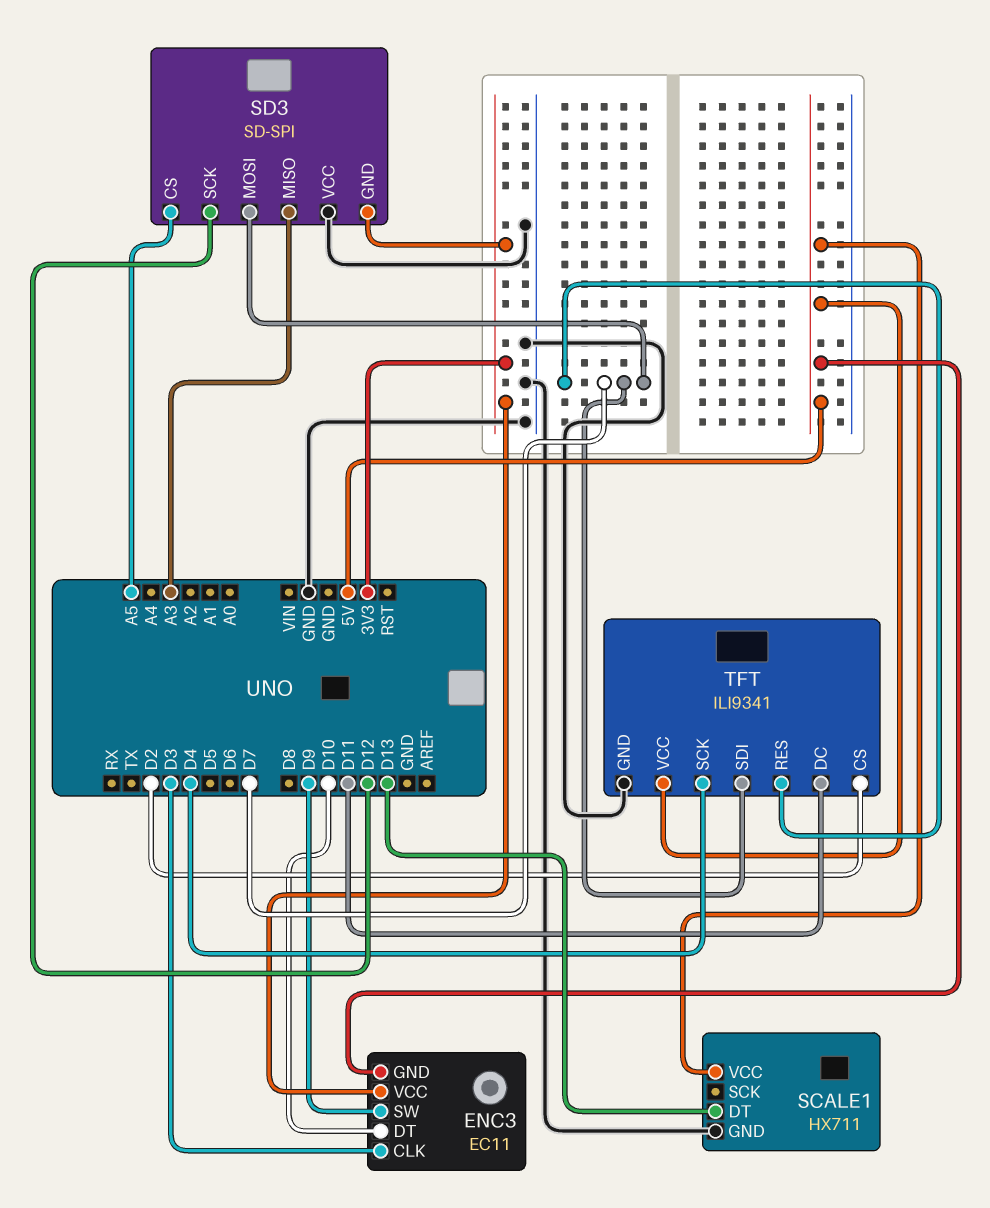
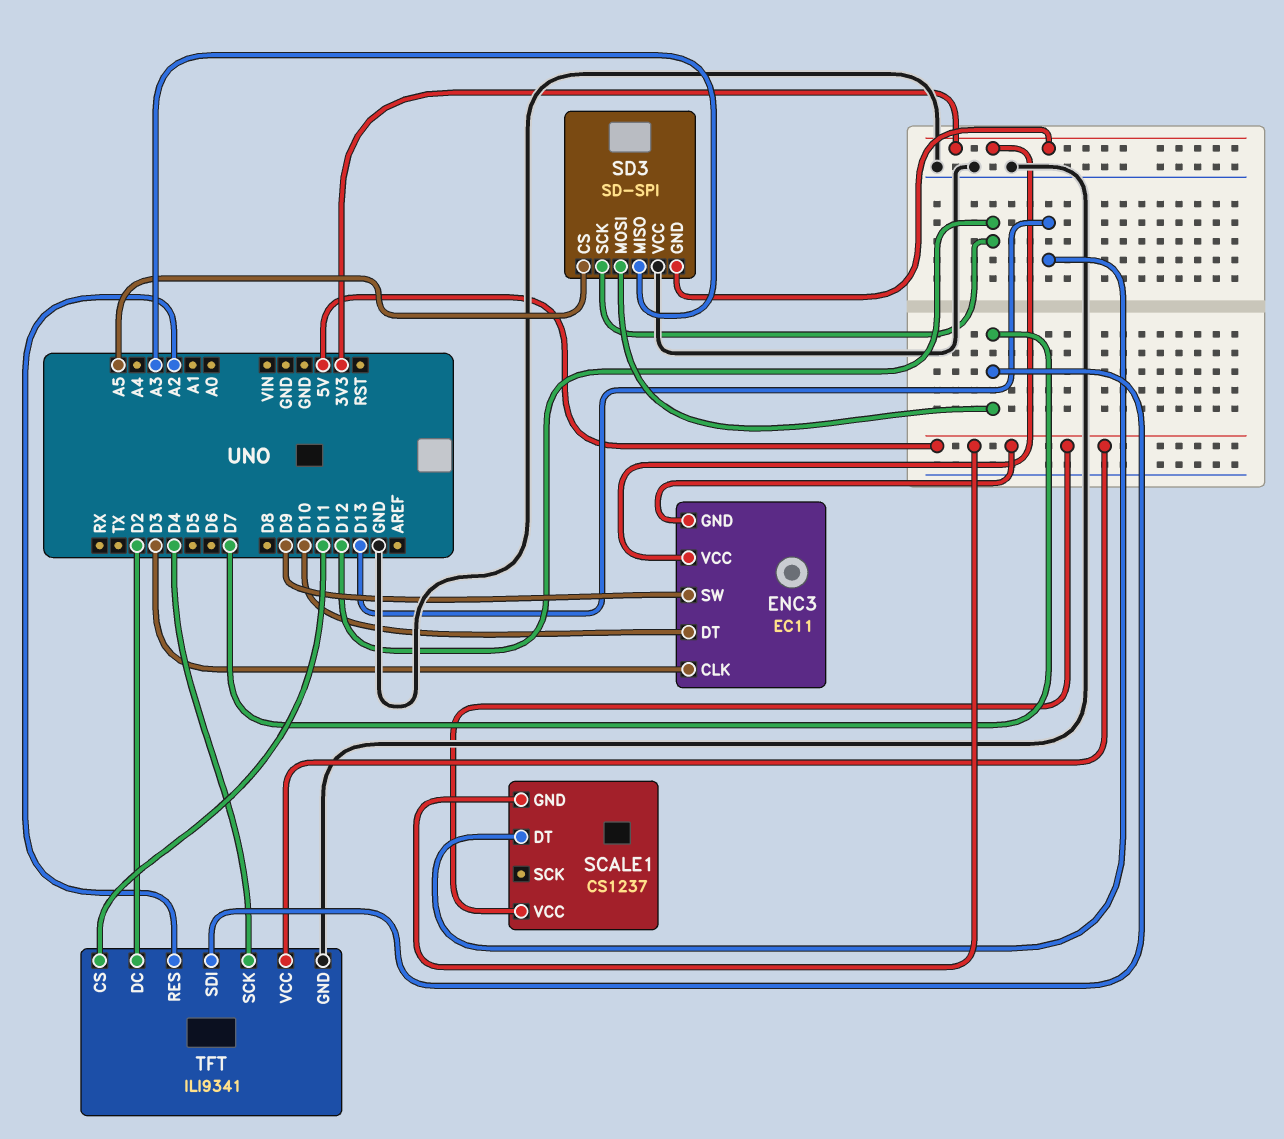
SCALE1: HX711 -> CS1237
SCALE1 pin GND: GND -> 5V
TFT pin CS: D2 -> D11
TFT pin DC: D11 -> D2
TFT pin RES: D7 -> A2

